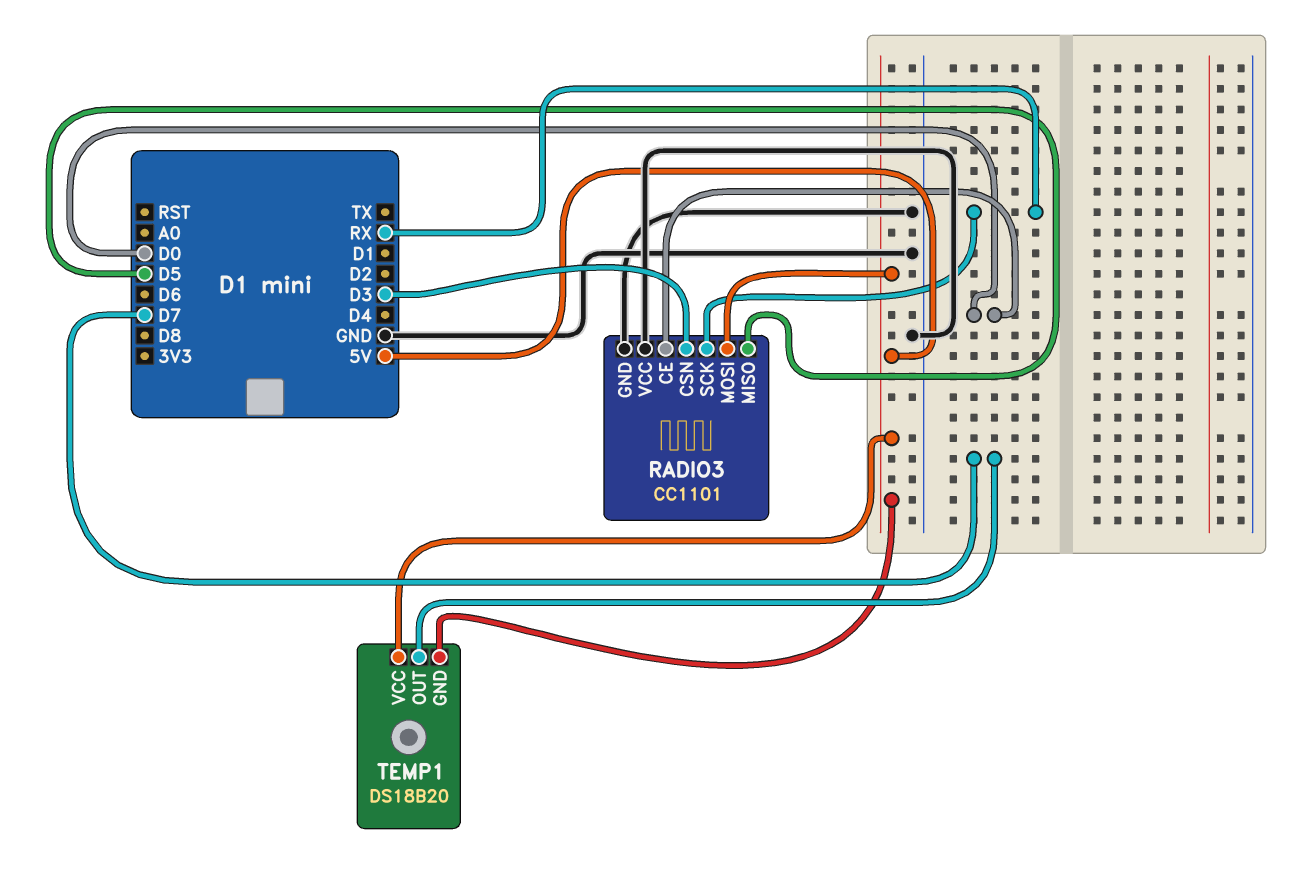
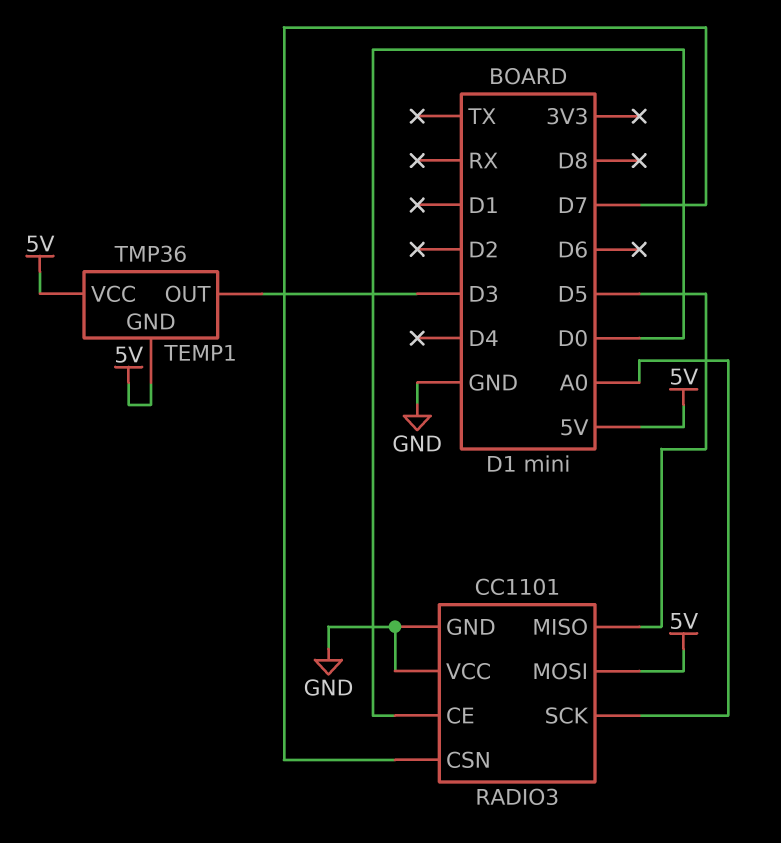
RADIO3 pin CSN: D3 -> D7
RADIO3 pin SCK: RX -> A0
TEMP1: DS18B20 -> TMP36
TEMP1 pin OUT: D7 -> D3

